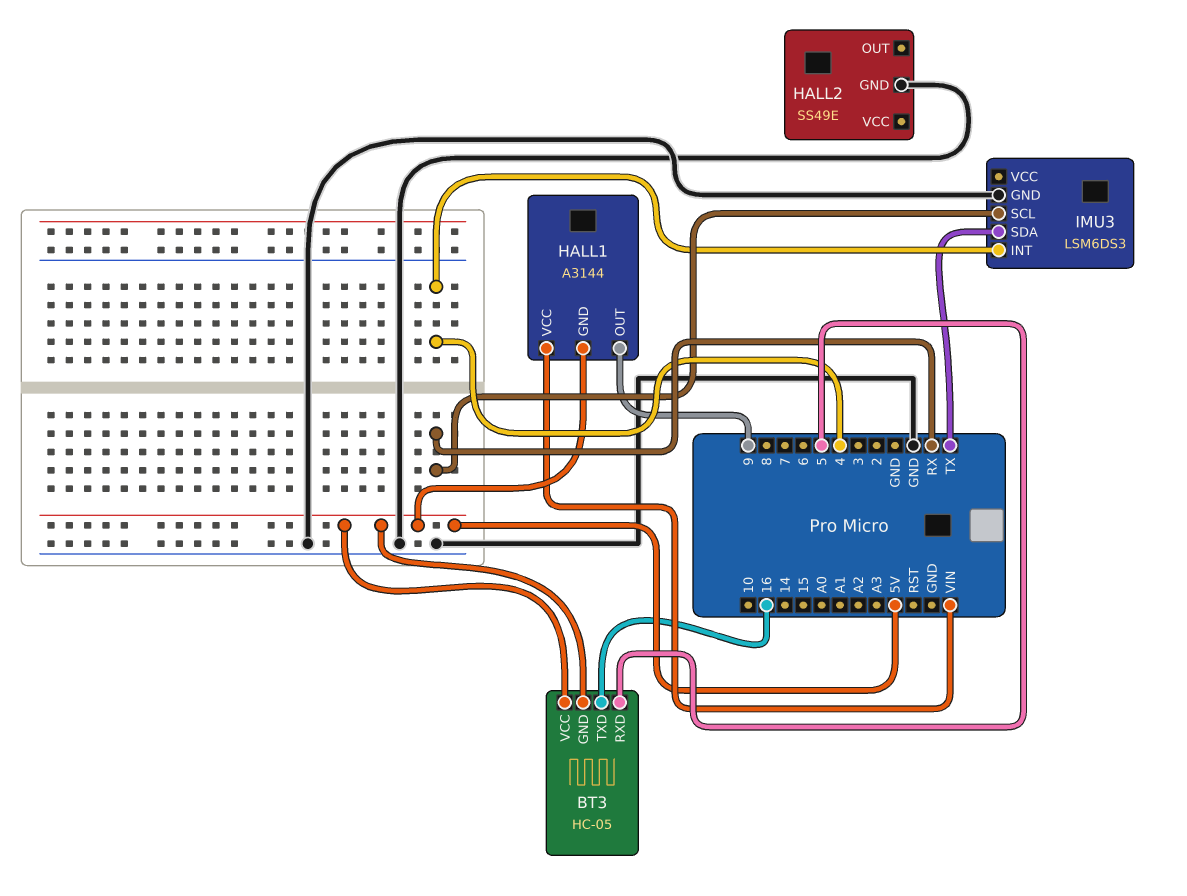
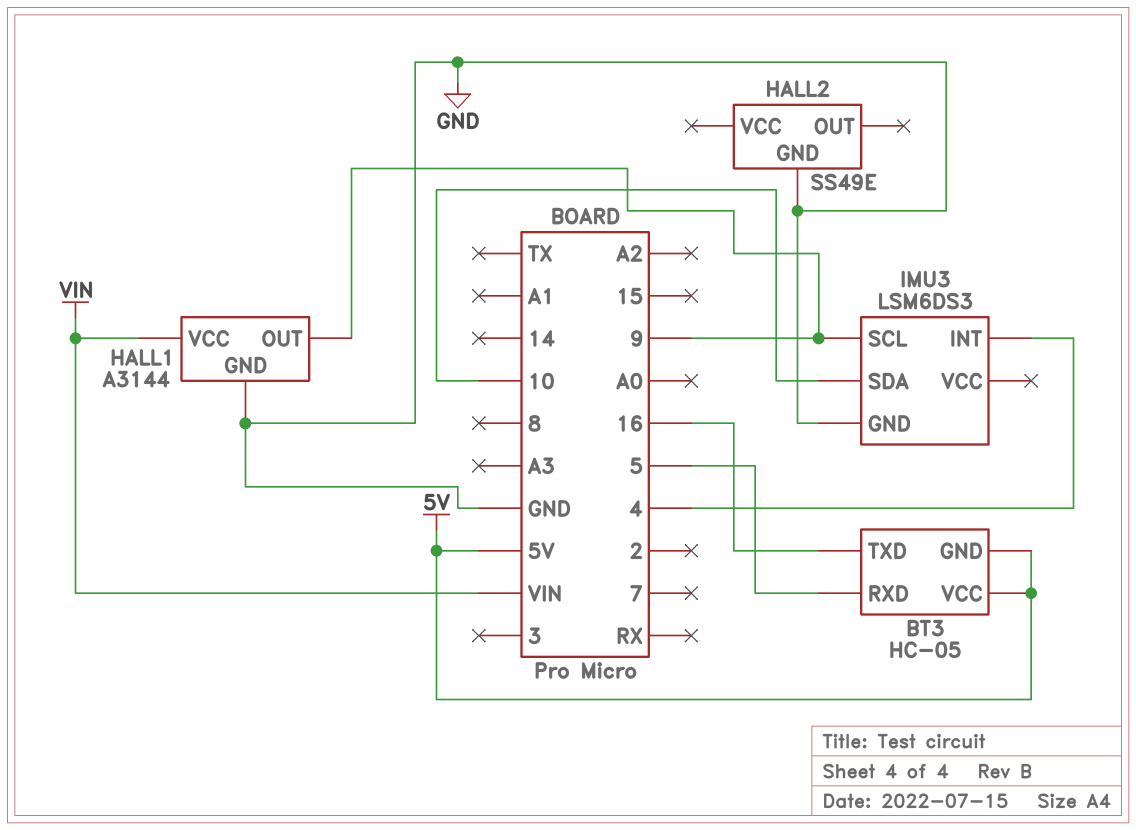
HALL1 pin GND: 5V -> GND
IMU3 pin SCL: RX -> 9
IMU3 pin SDA: TX -> 10

